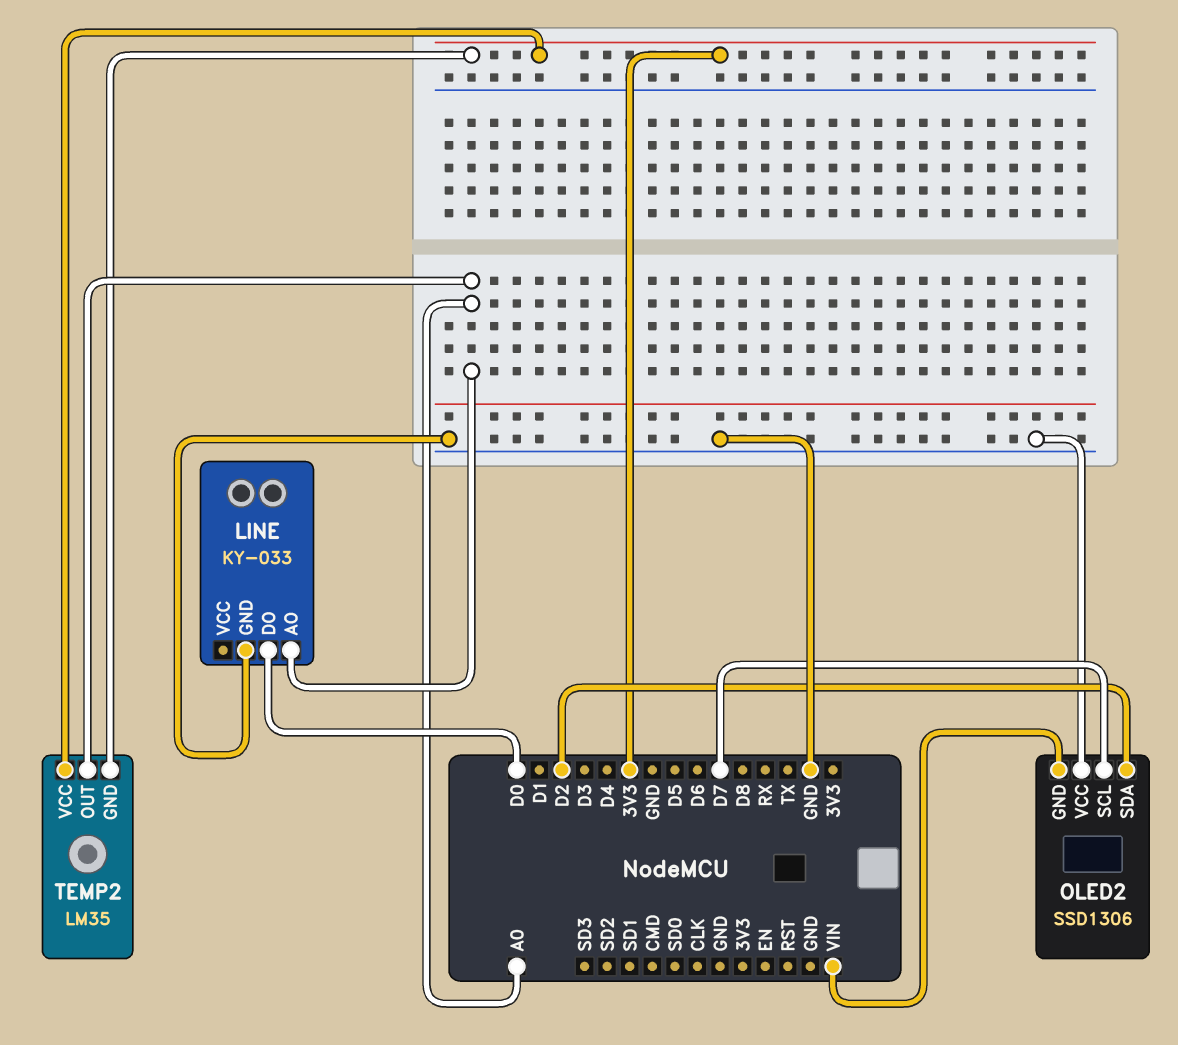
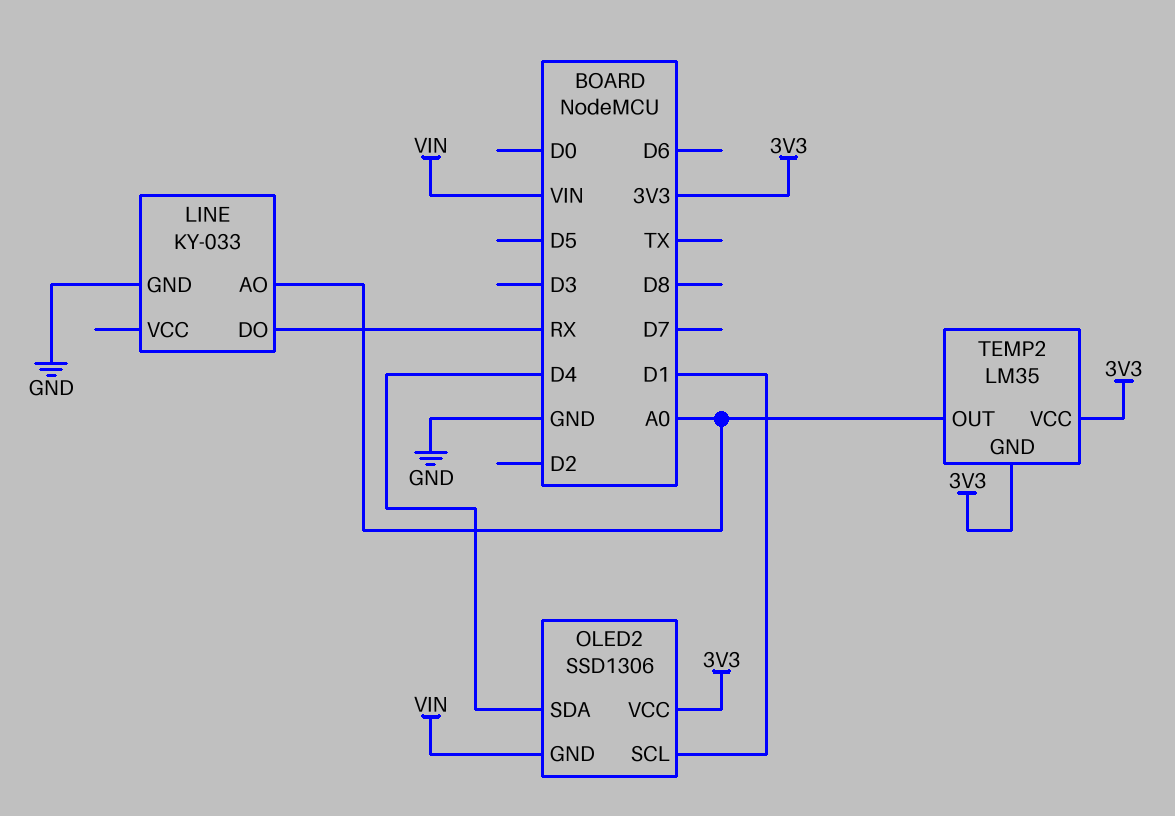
LINE pin DO: D0 -> RX
OLED2 pin SCL: D7 -> D1
OLED2 pin SDA: D2 -> D4
OLED2 pin VCC: GND -> 3V3

